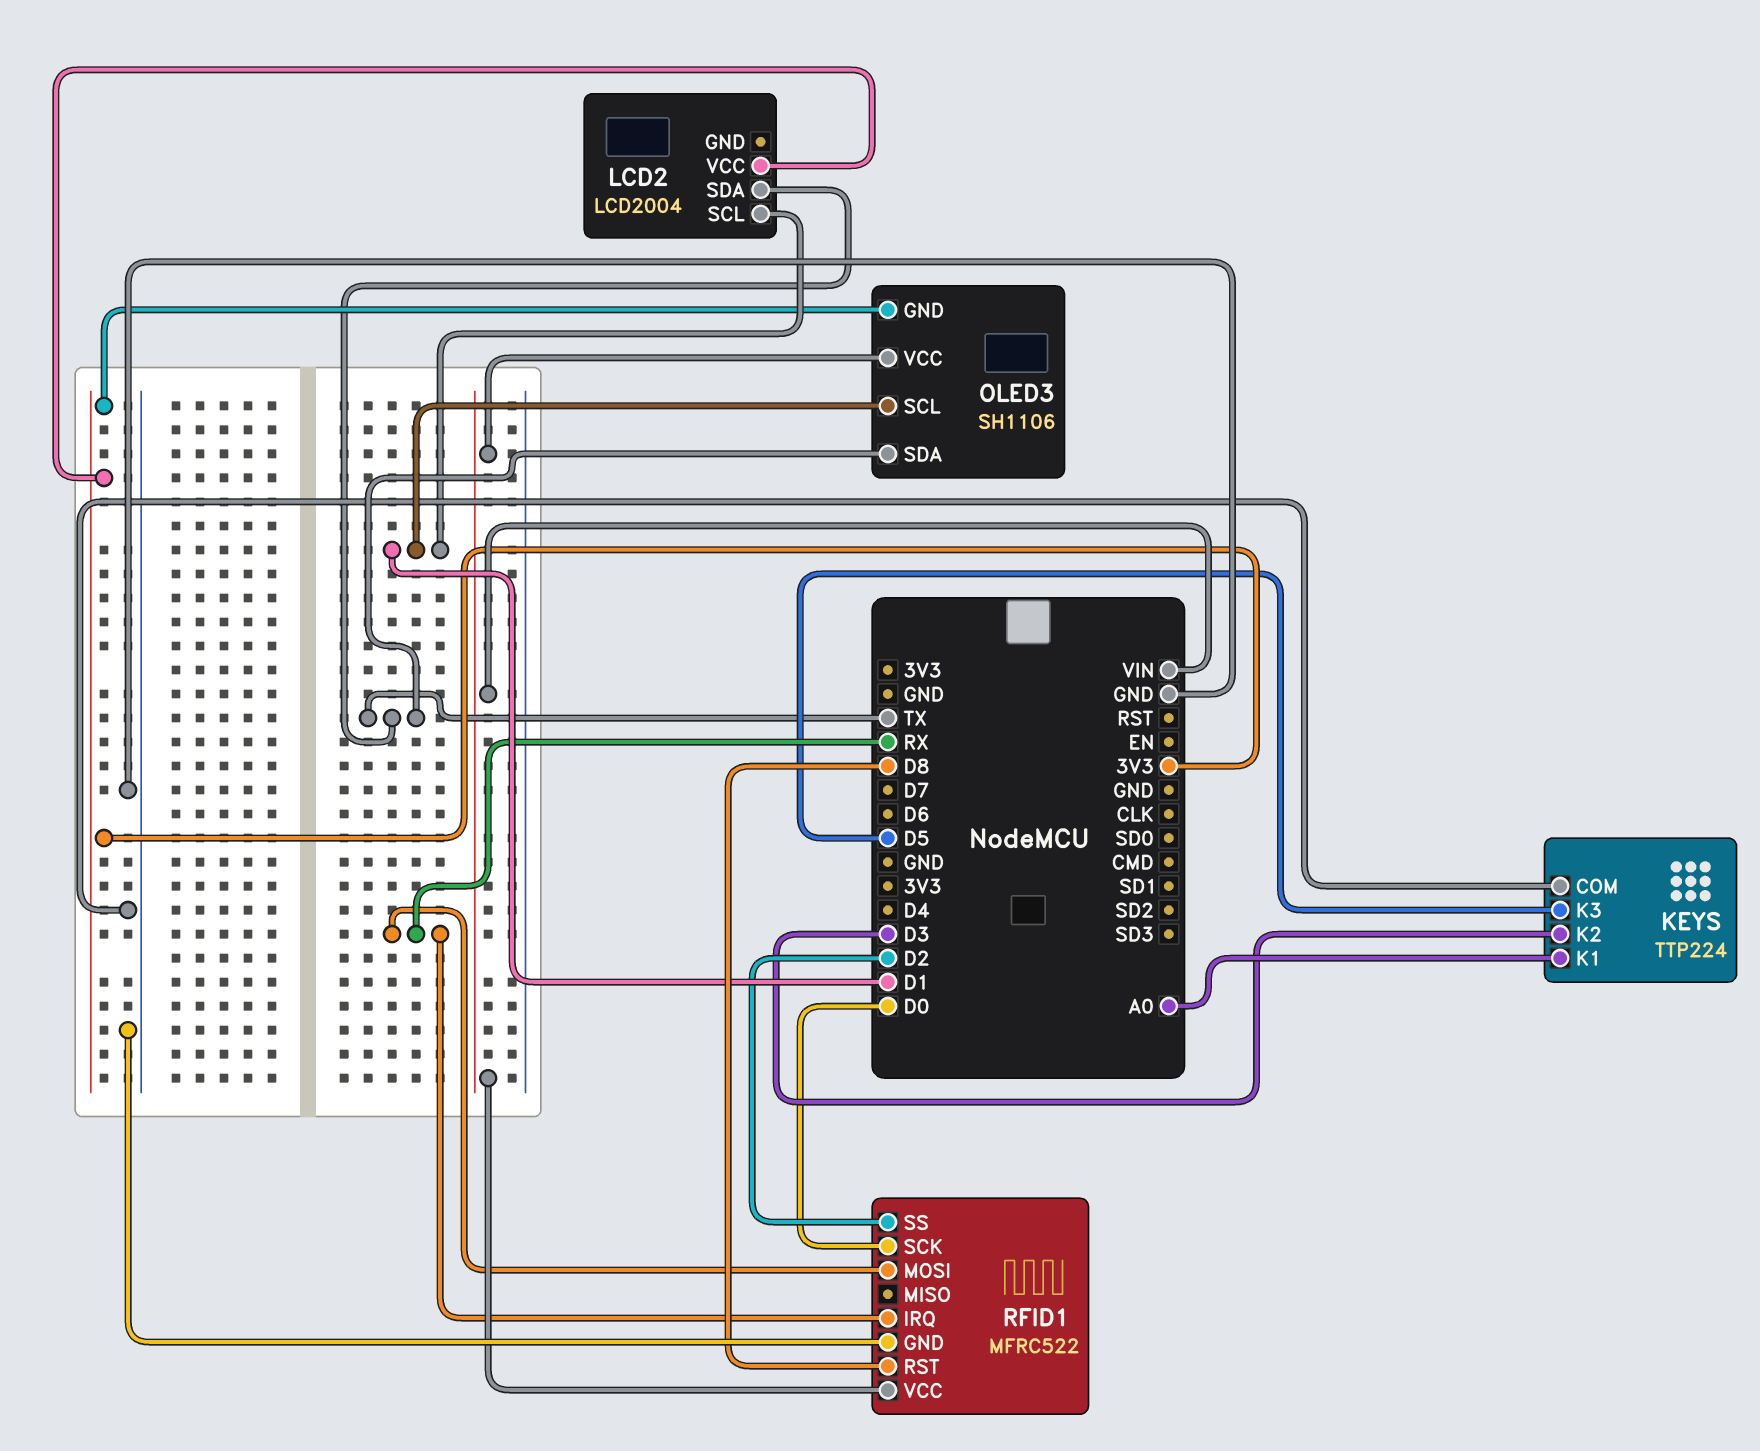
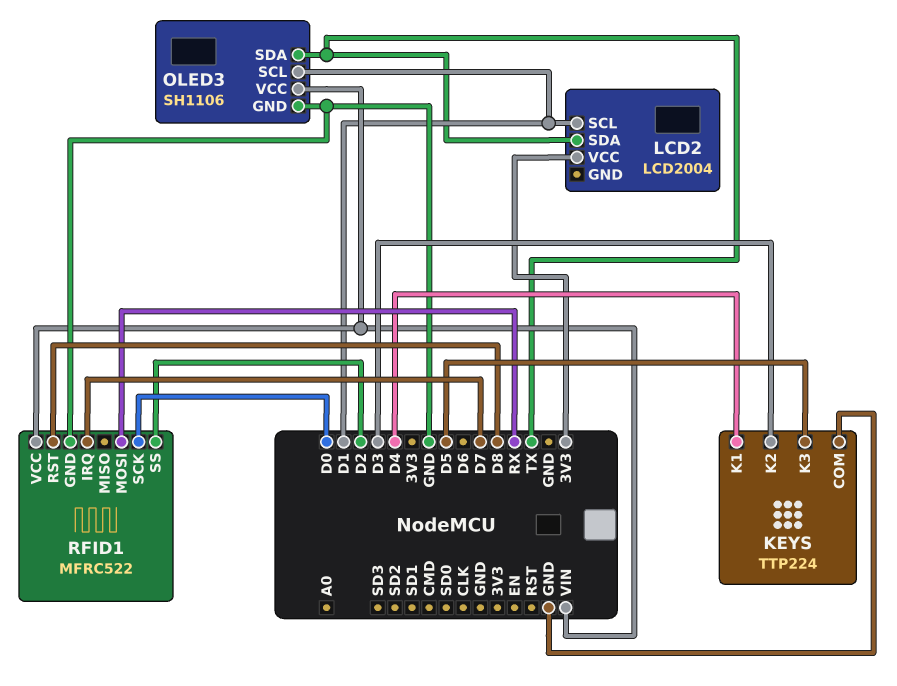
KEYS pin K1: A0 -> D4
OLED3 pin GND: 3V3 -> GND
RFID1 pin IRQ: RX -> D7

